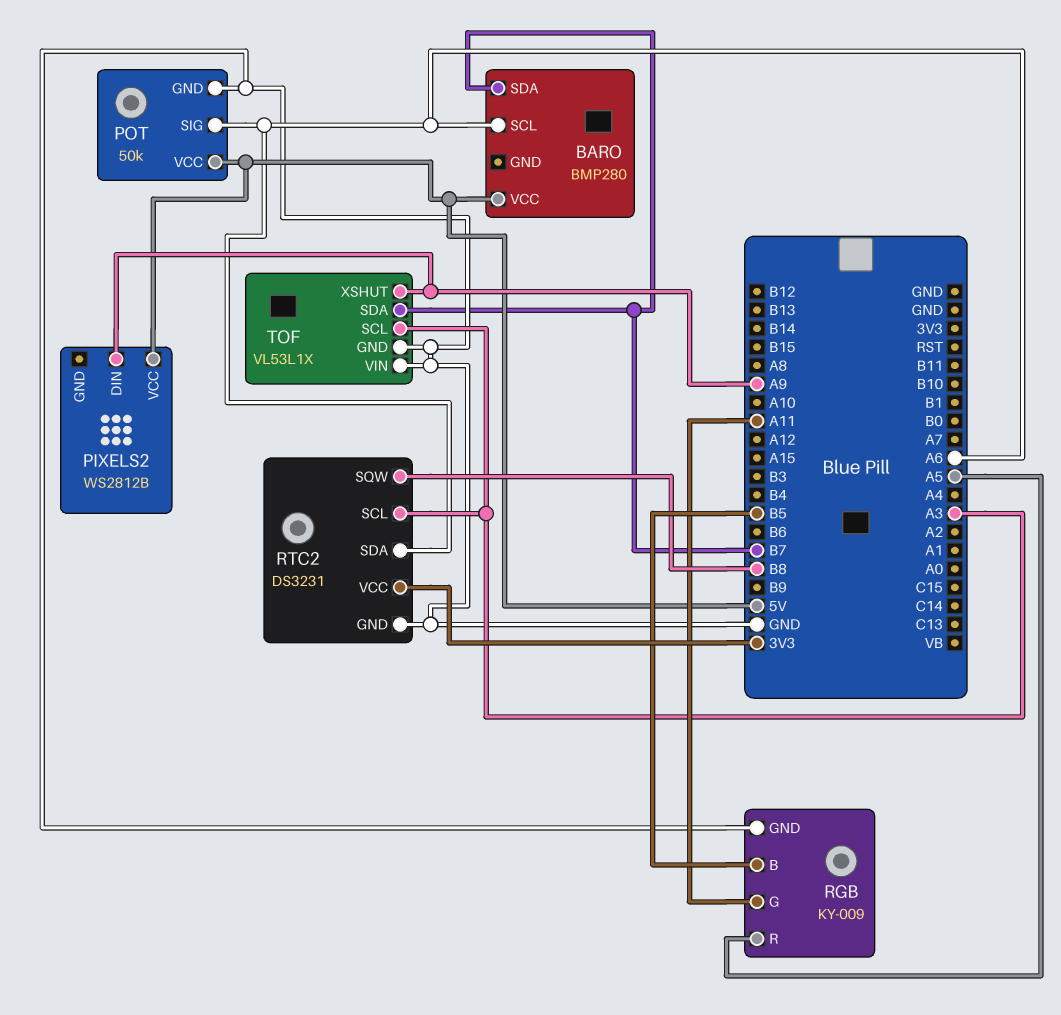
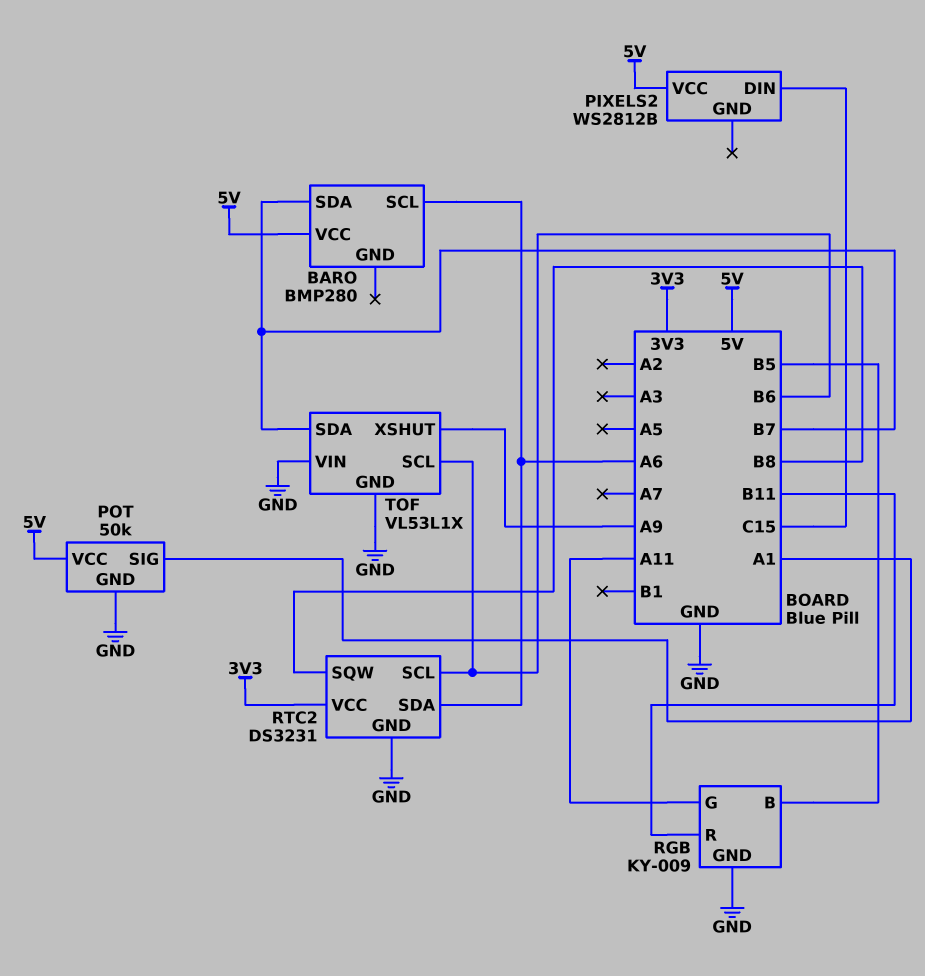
PIXELS2 pin DIN: A9 -> C15
POT pin SIG: A6 -> A1
RGB pin R: A5 -> B11
RTC2 pin SCL: A3 -> B6
TOF pin SCL: A3 -> B6

